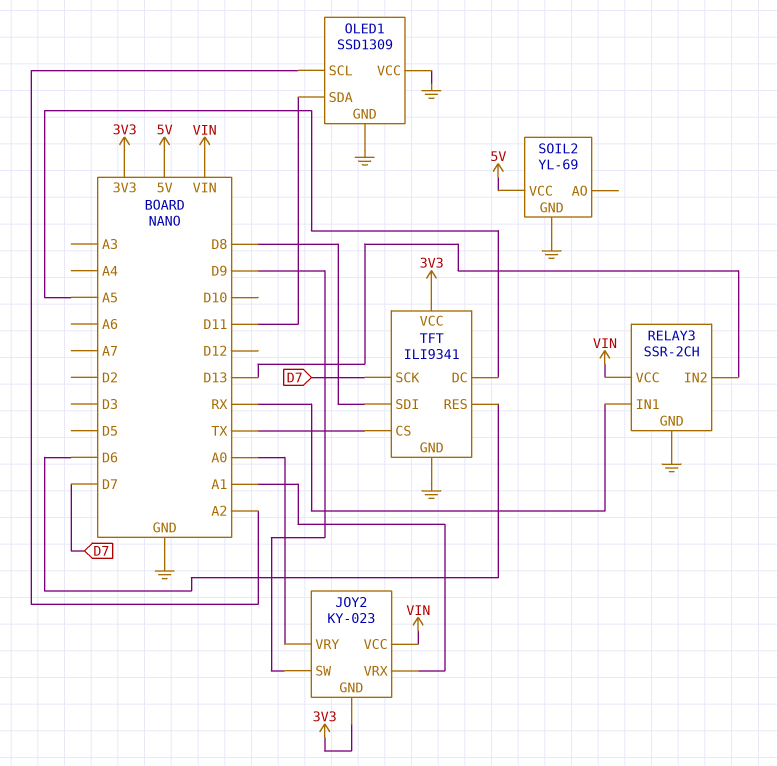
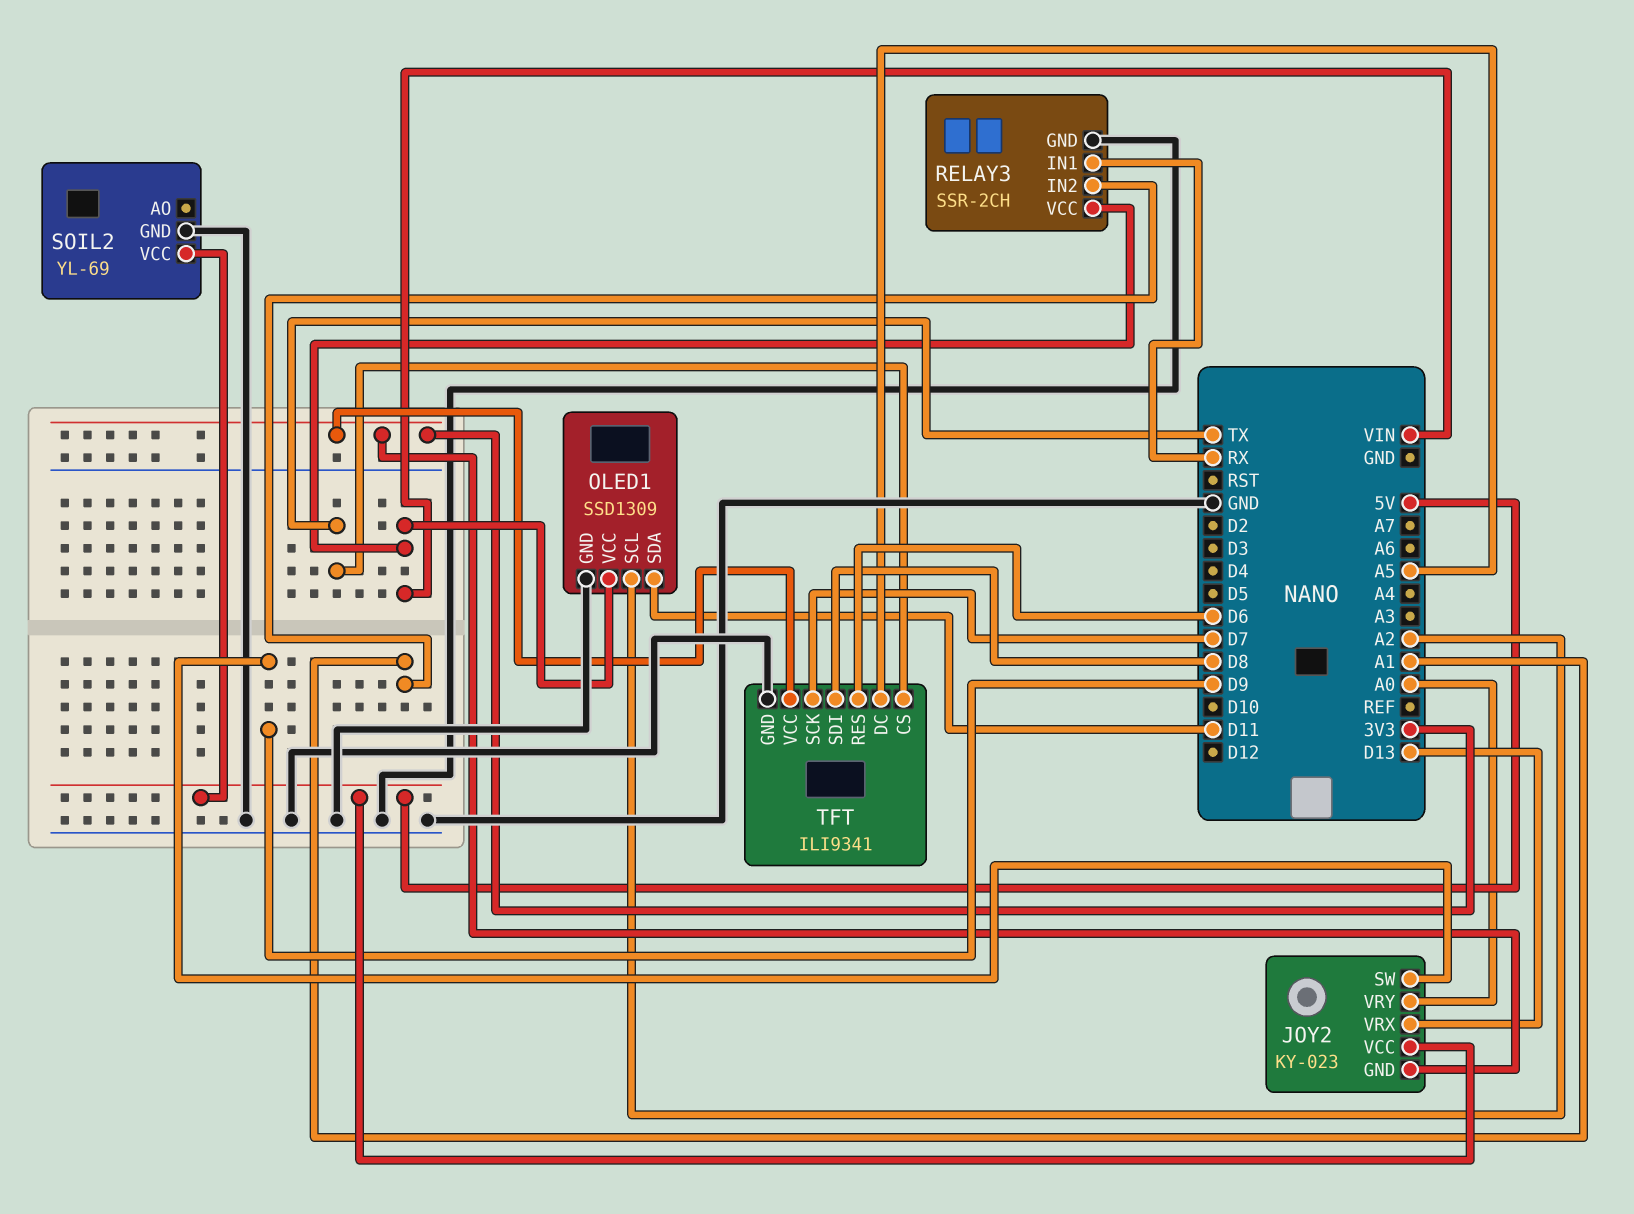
JOY2 pin VCC: VIN -> 5V
JOY2 pin VRX: A1 -> D13
OLED1 pin VCC: GND -> VIN
RELAY3 pin IN2: D13 -> A1

